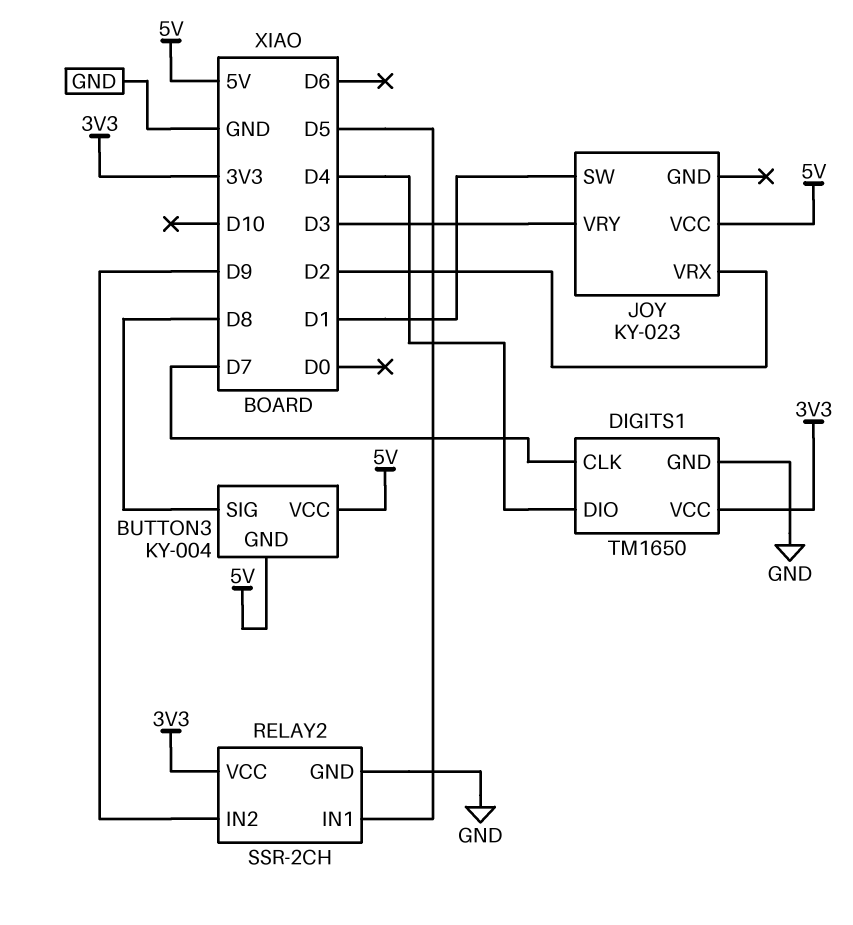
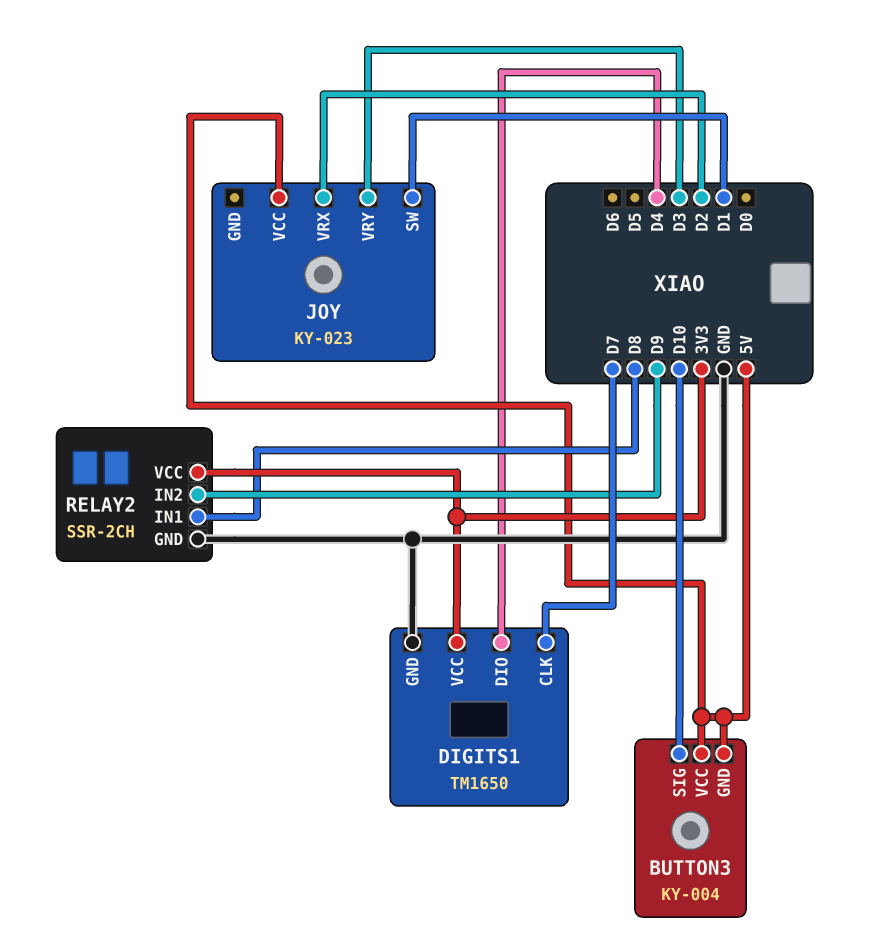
BUTTON3 pin SIG: D8 -> D10
RELAY2 pin IN1: D5 -> D8

